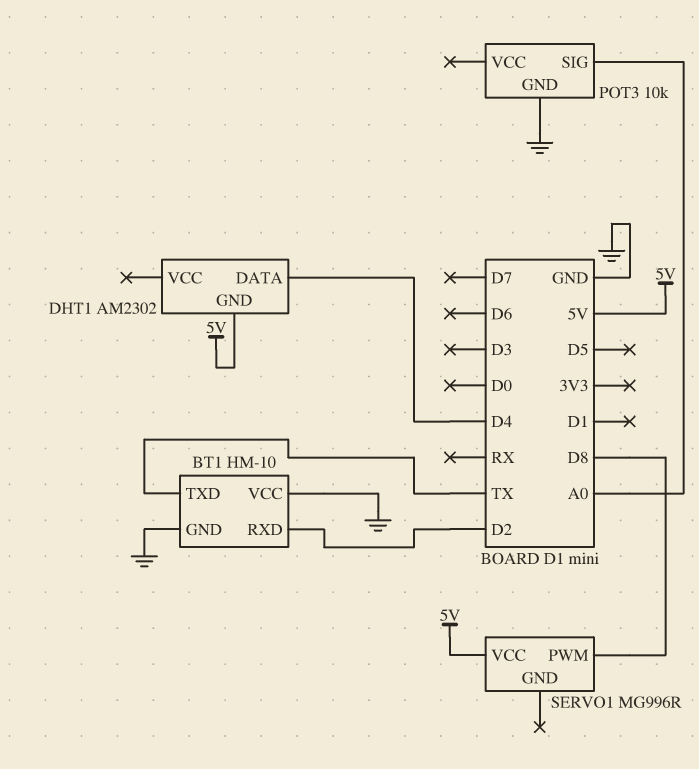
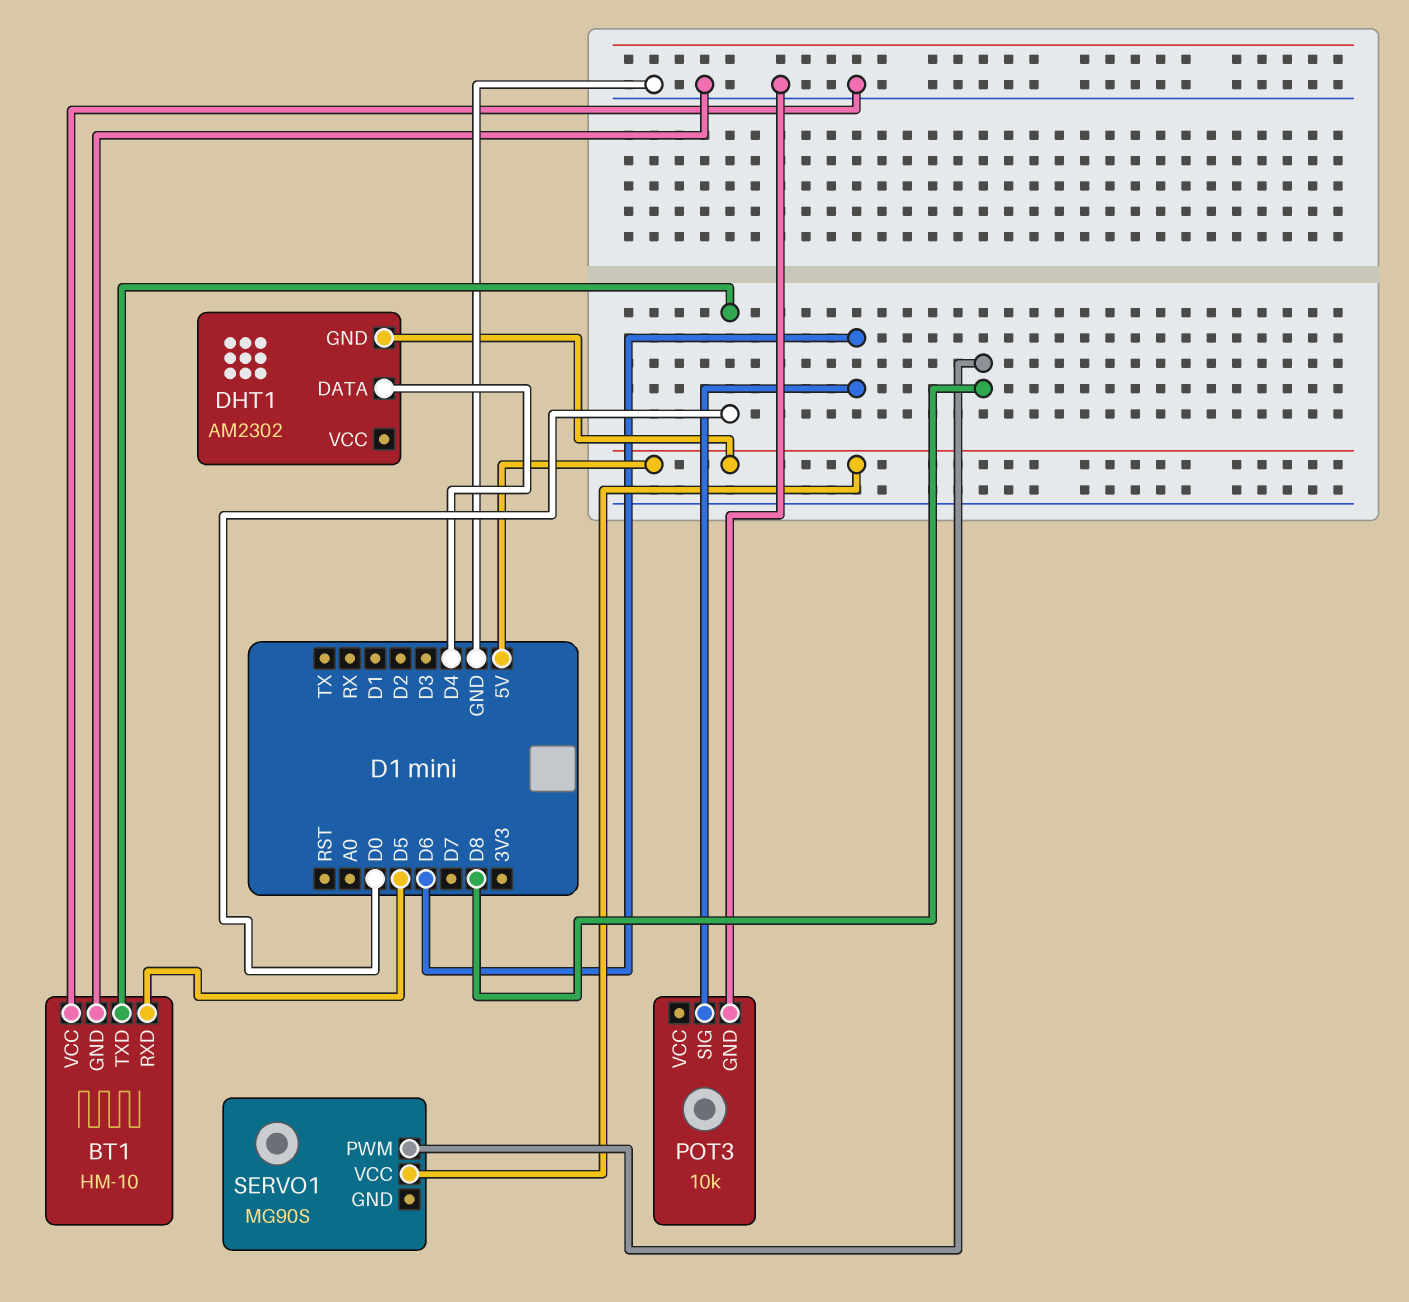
BT1 pin RXD: D2 -> D5
BT1 pin TXD: TX -> D0
POT3 pin SIG: A0 -> D6
SERVO1: MG996R -> MG90S

